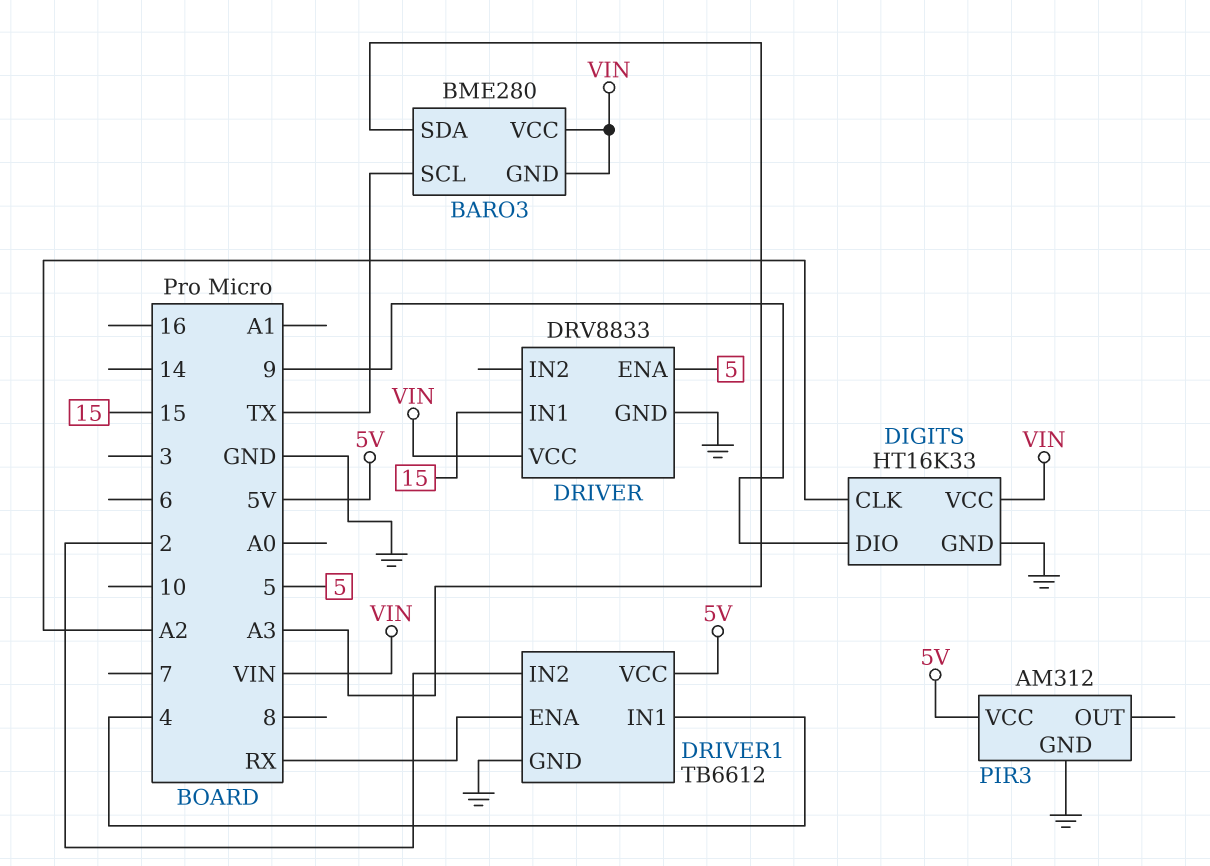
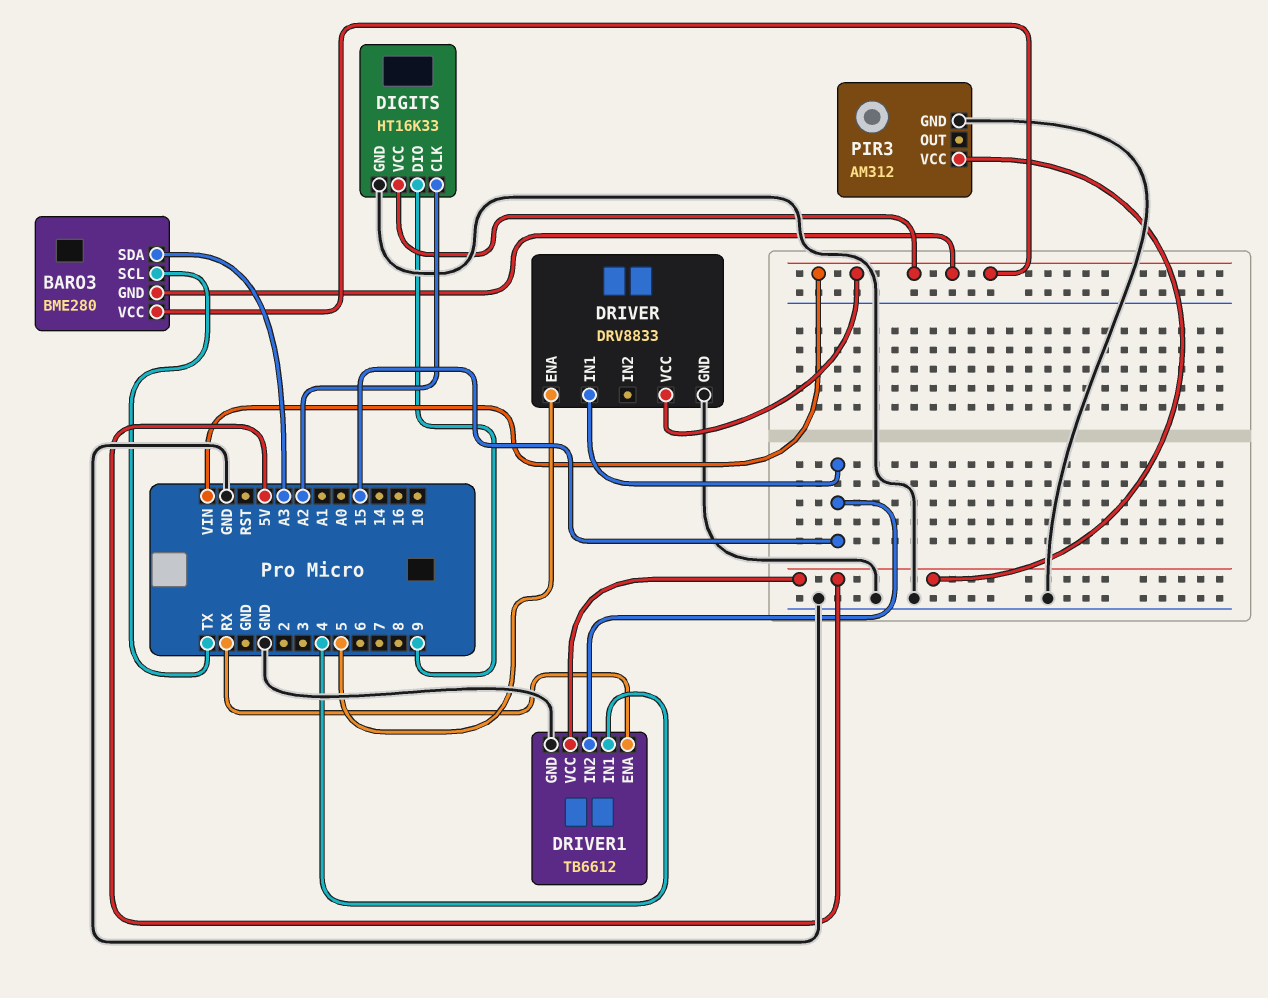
DRIVER1 pin IN2: 2 -> 15

